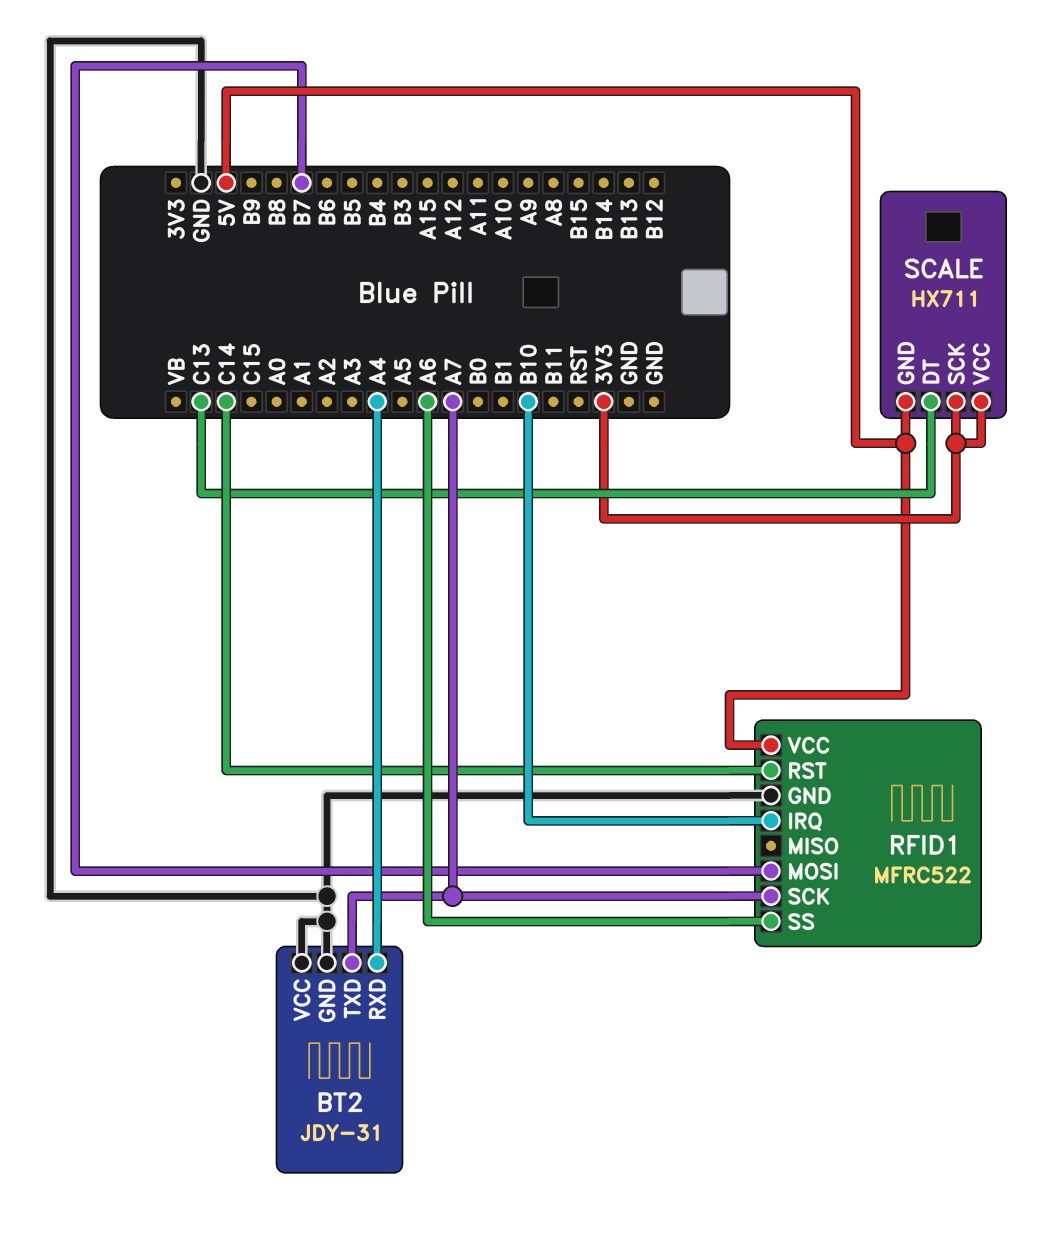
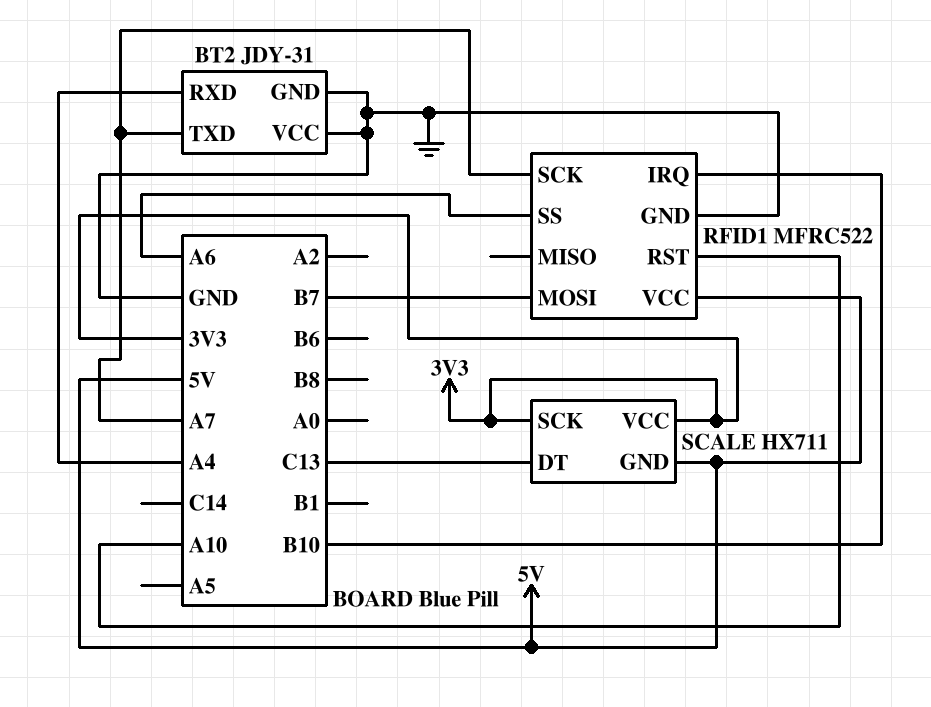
RFID1 pin RST: C14 -> A10

